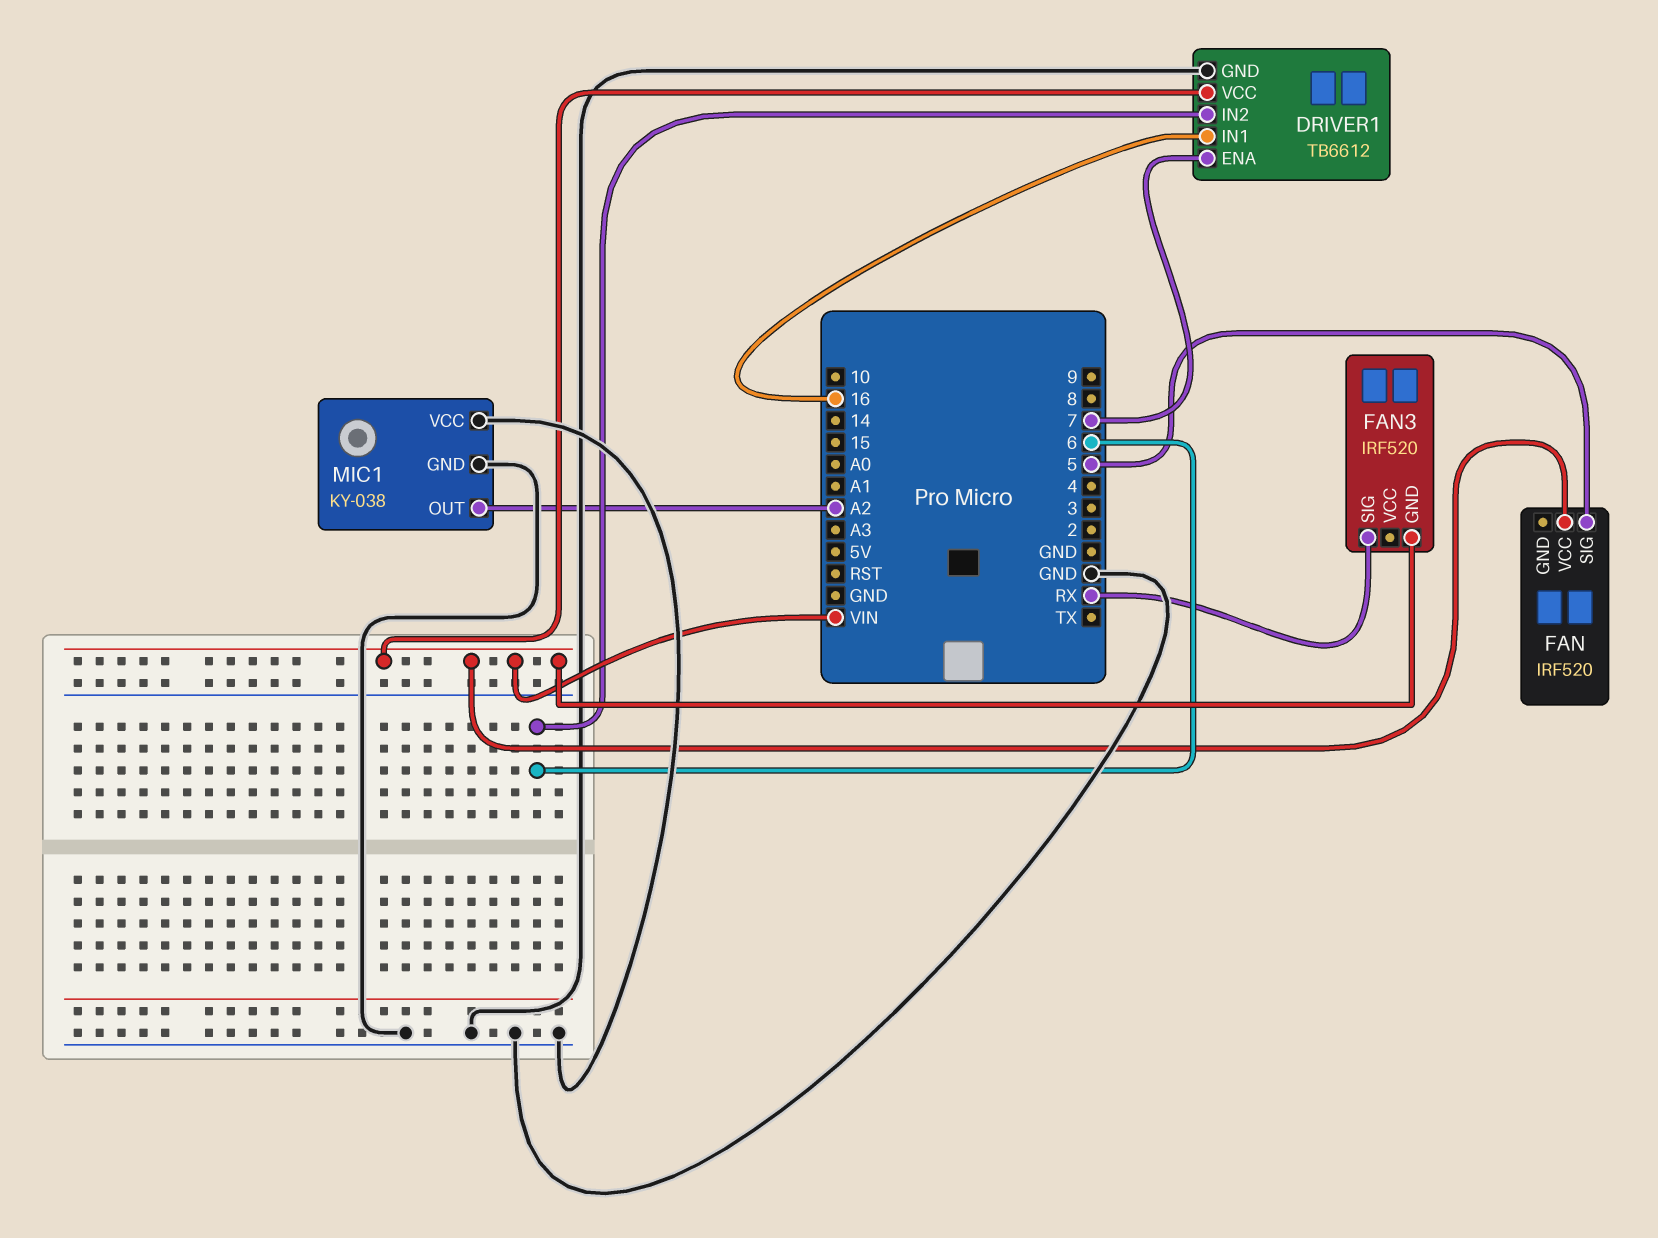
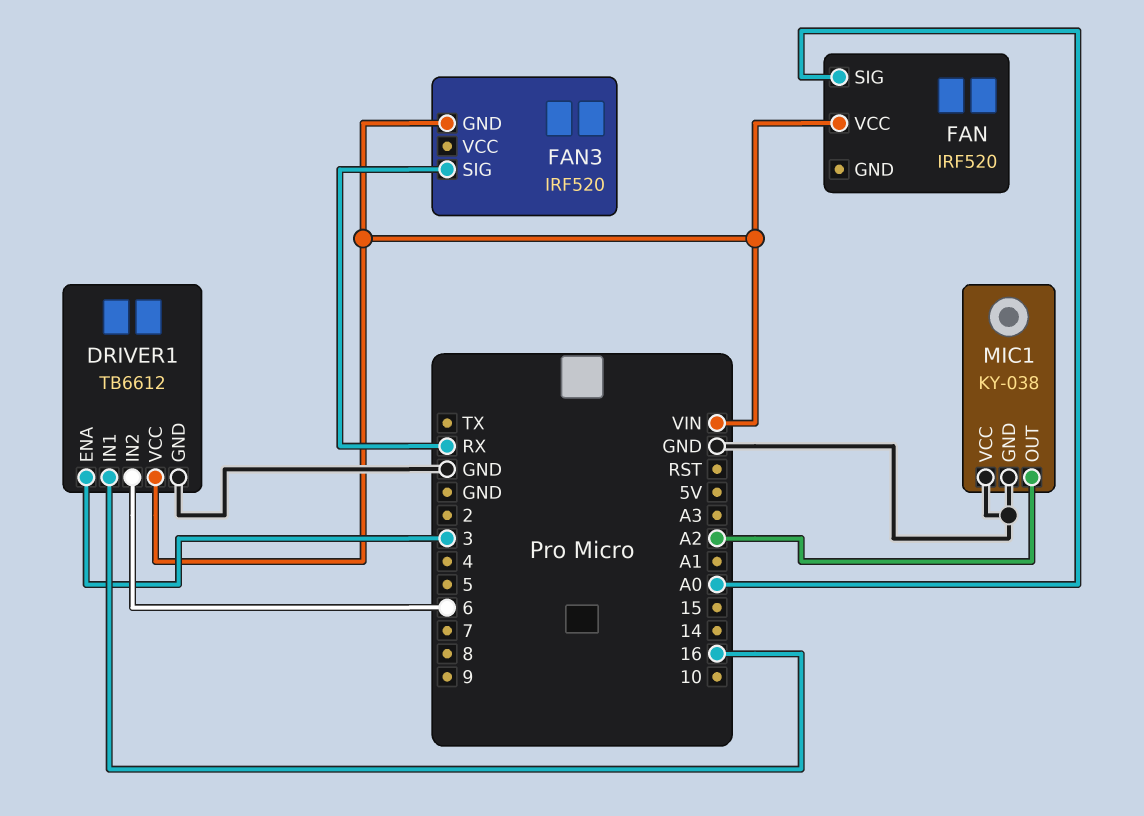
DRIVER1 pin ENA: 7 -> 3
FAN pin SIG: 5 -> A0

